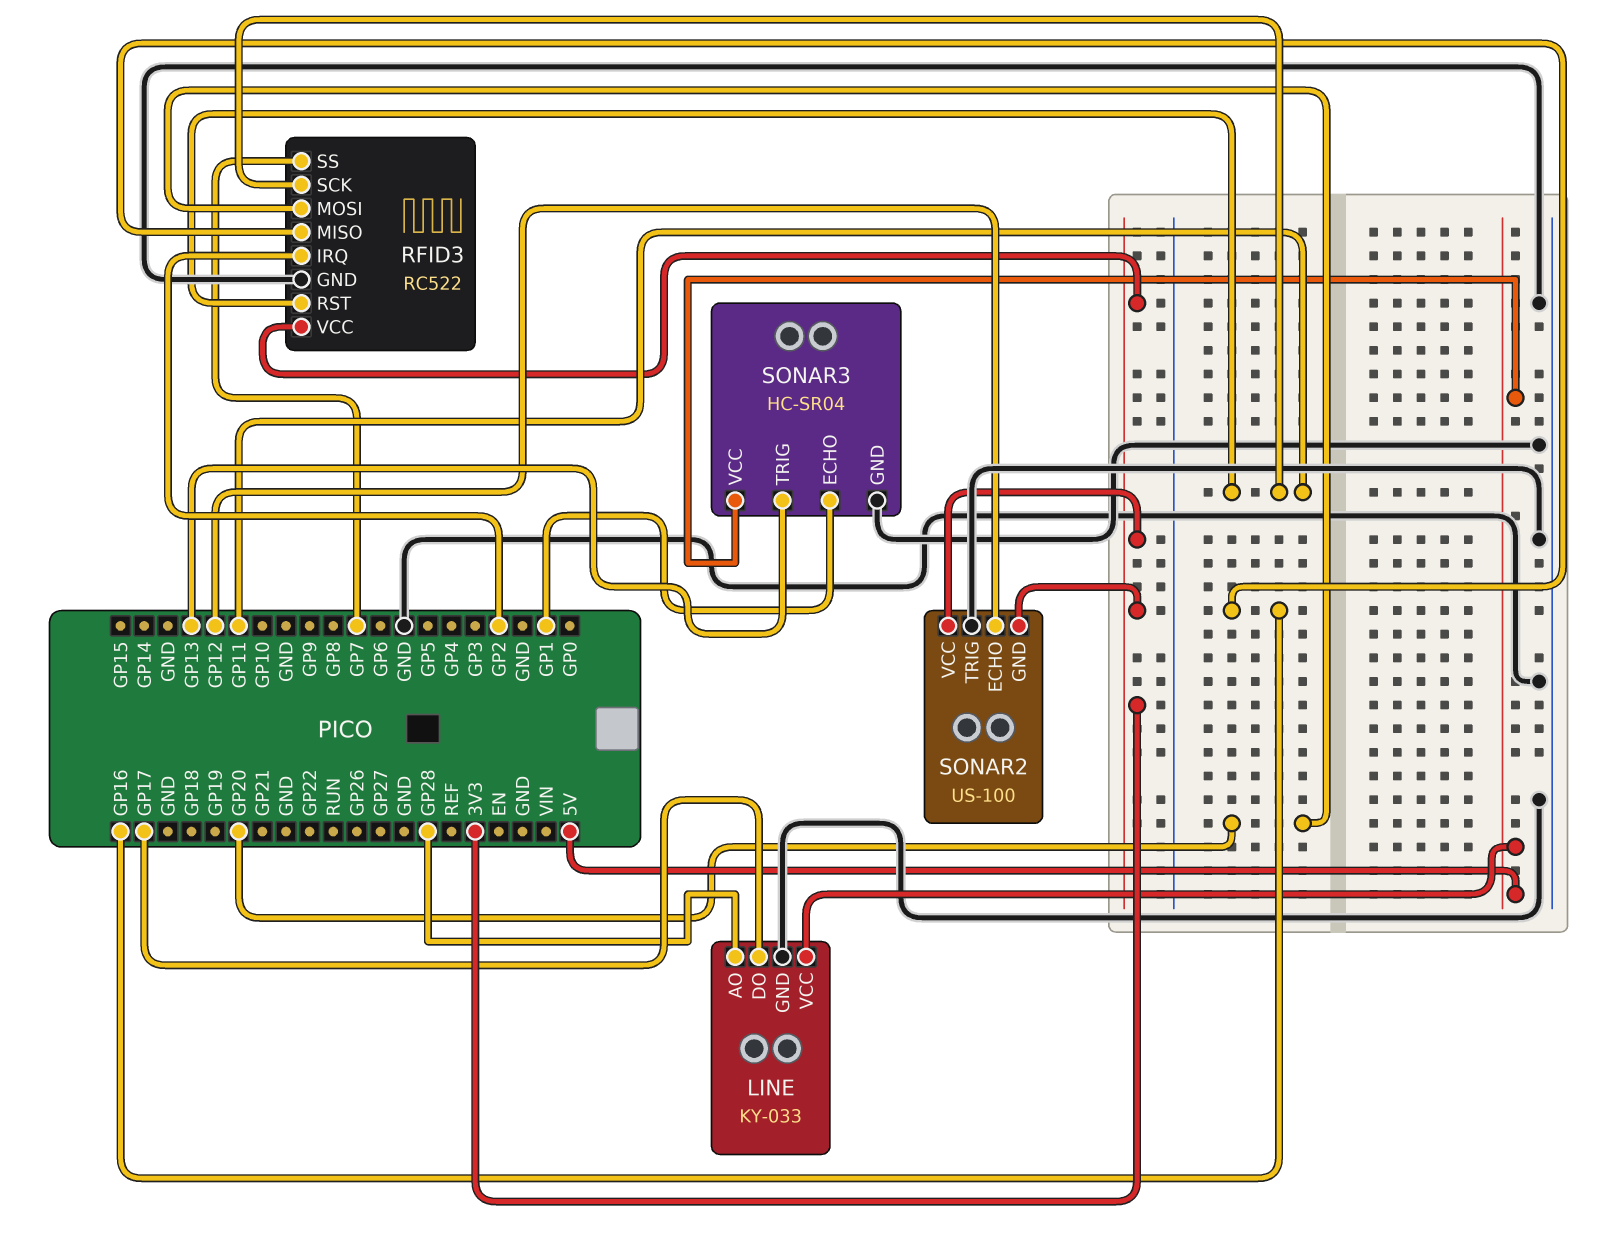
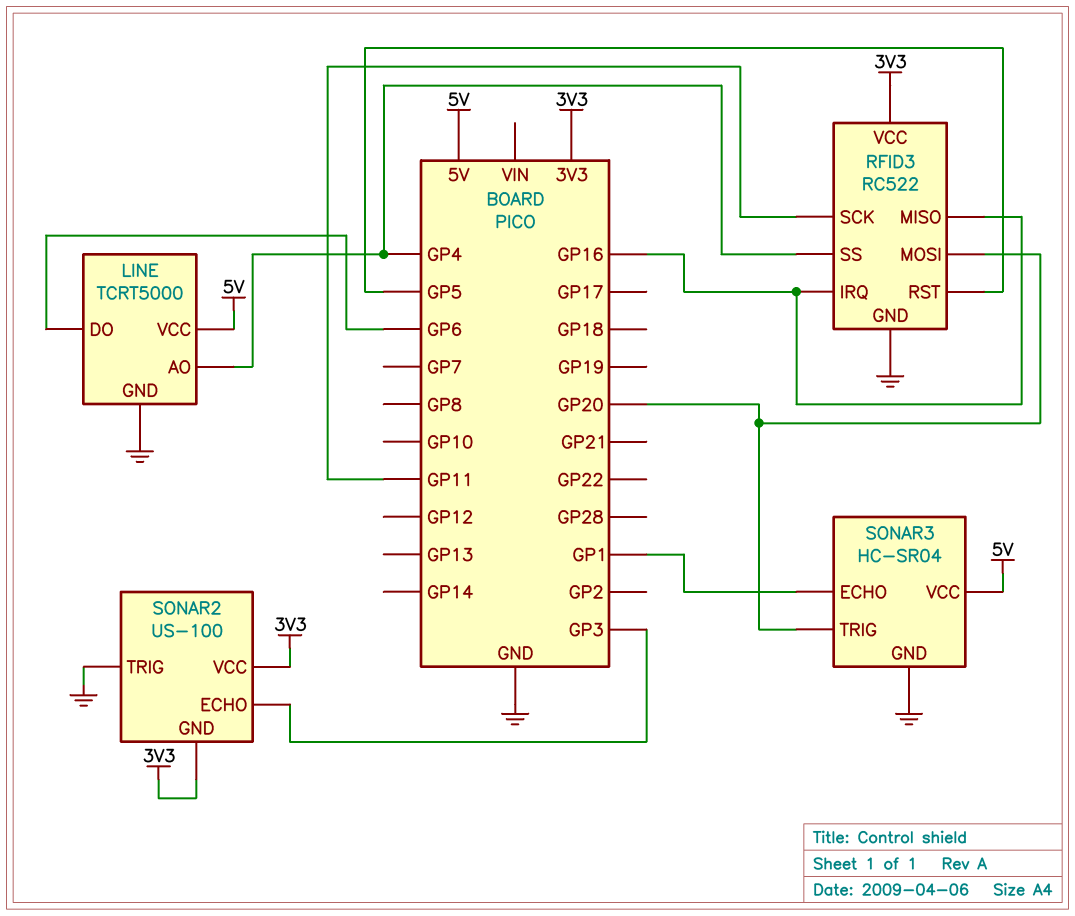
LINE: KY-033 -> TCRT5000
LINE pin AO: GP28 -> GP4
LINE pin DO: GP17 -> GP6
RFID3 pin IRQ: GP2 -> GP16
RFID3 pin RST: GP11 -> GP5
RFID3 pin SS: GP7 -> GP4
SONAR2 pin ECHO: GP12 -> GP3
SONAR3 pin TRIG: GP13 -> GP20

